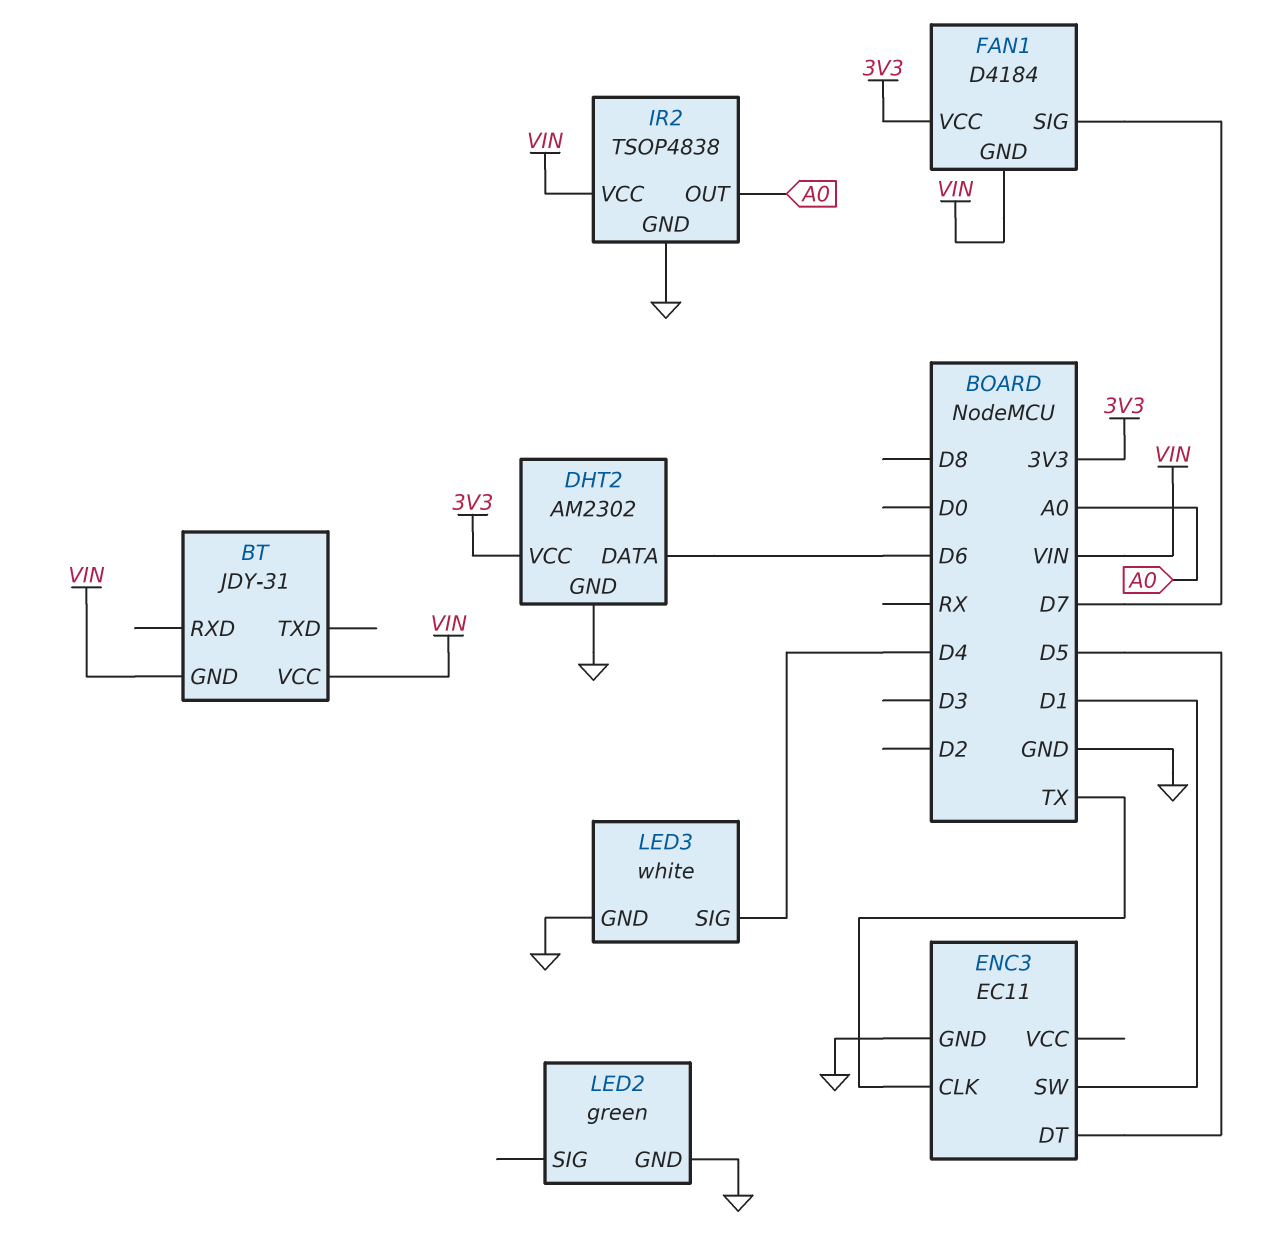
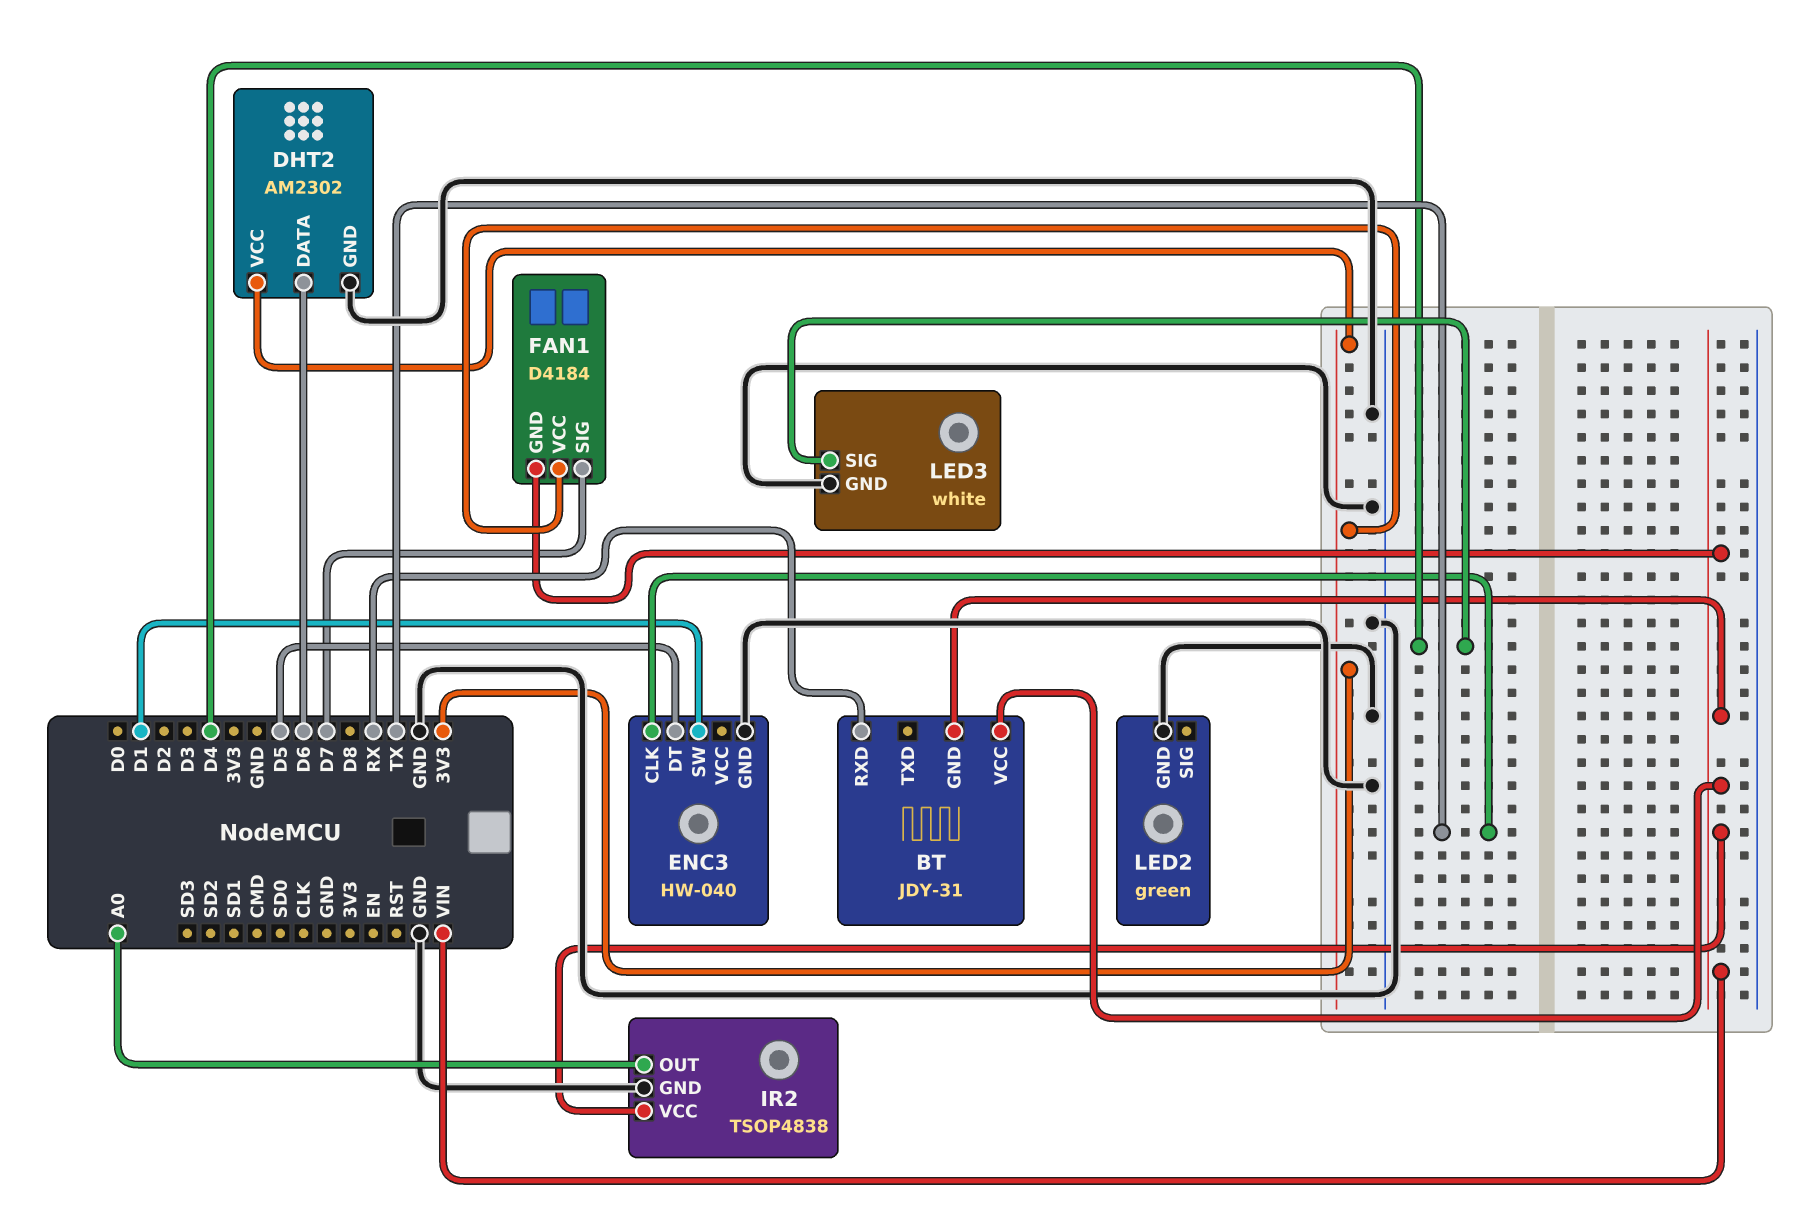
BT pin RXD: none -> RX
ENC3: EC11 -> HW-040

